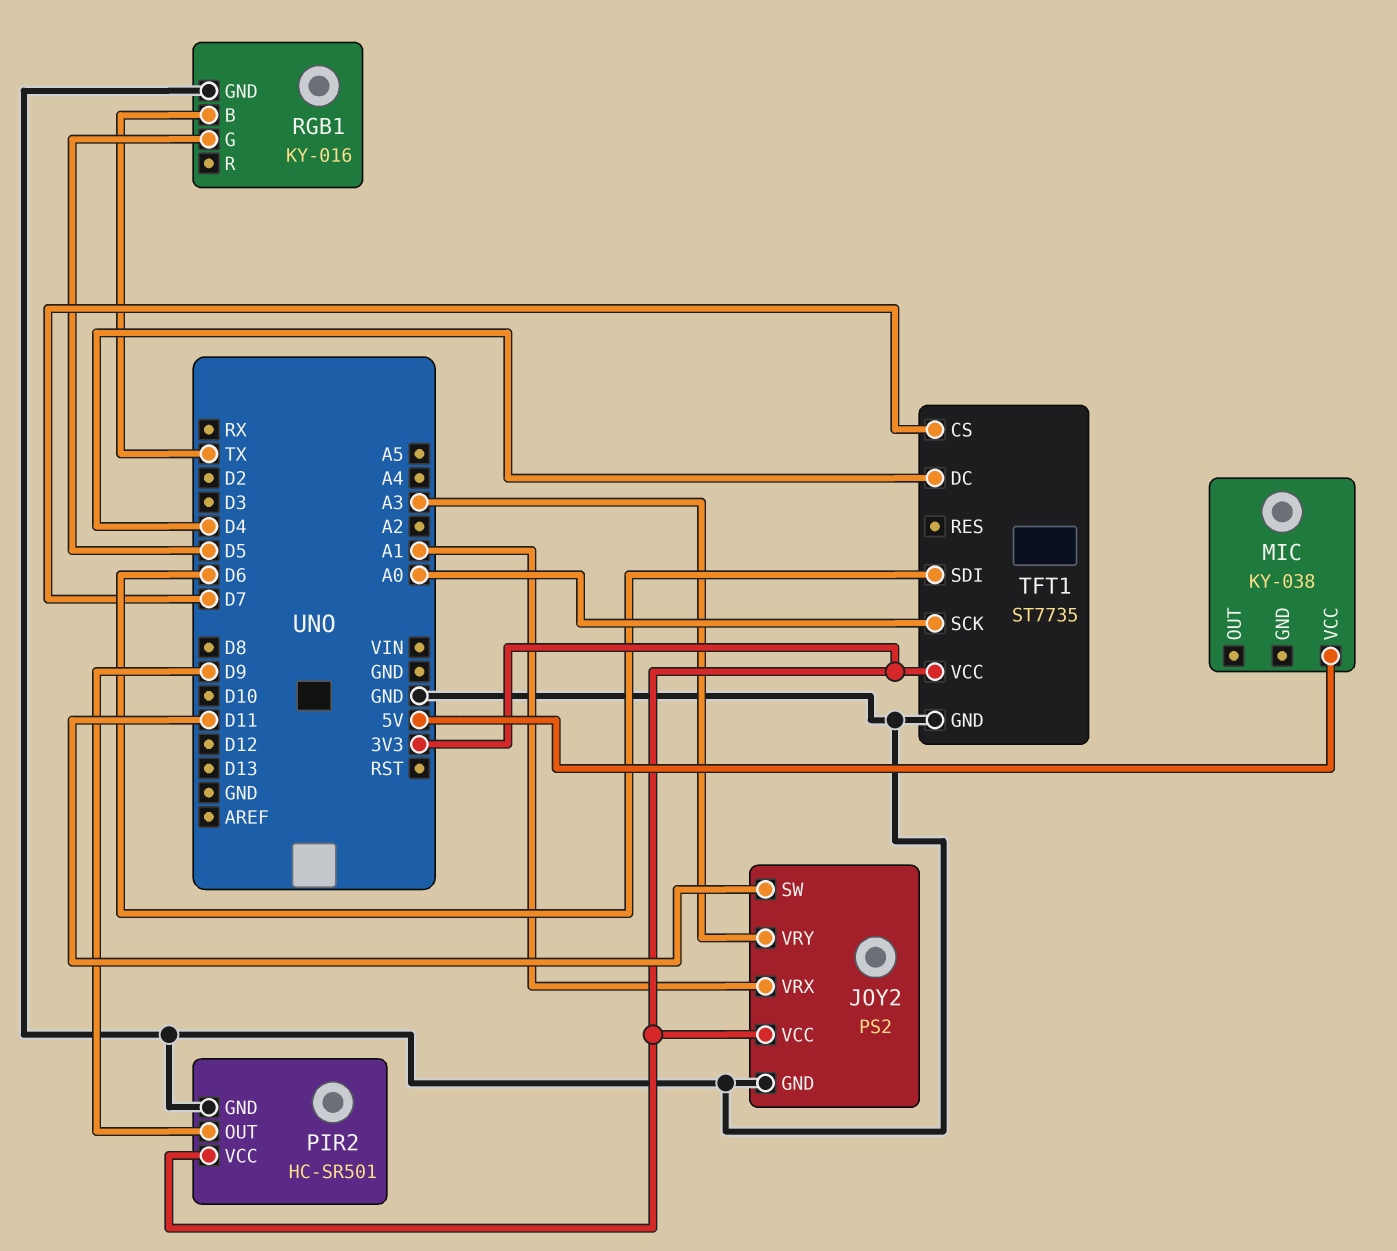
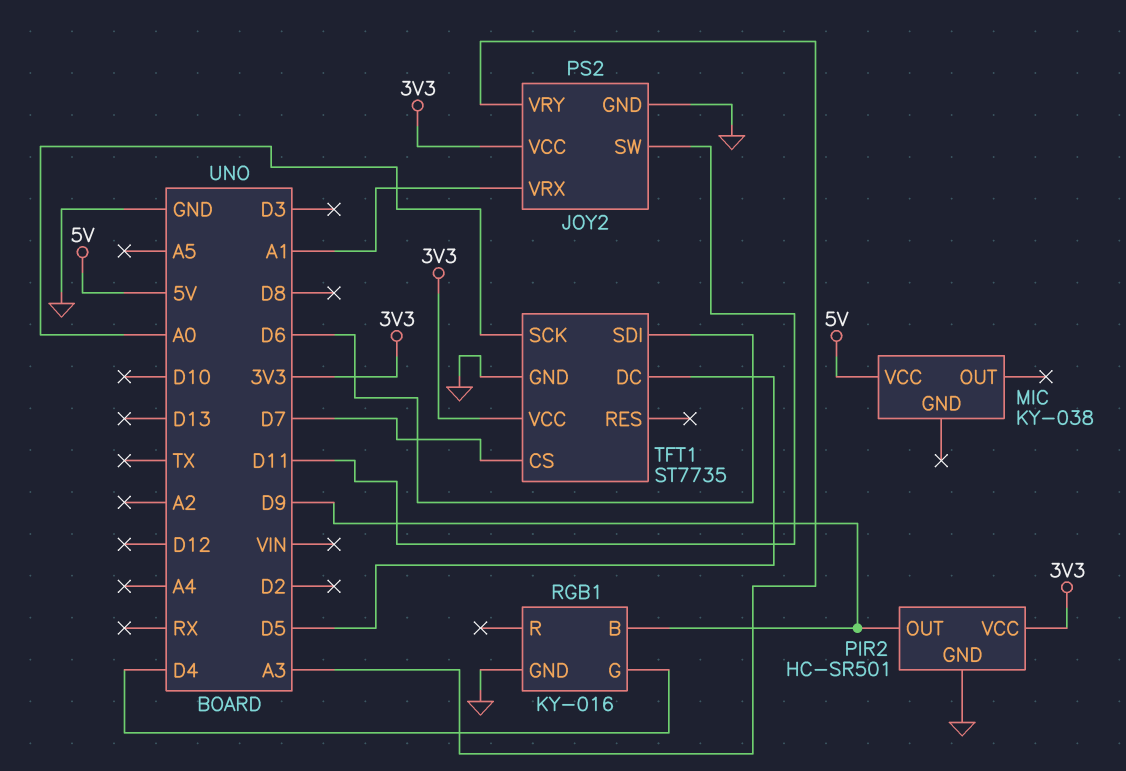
RGB1 pin B: TX -> D9
RGB1 pin G: D5 -> D4
TFT1 pin DC: D4 -> D5

